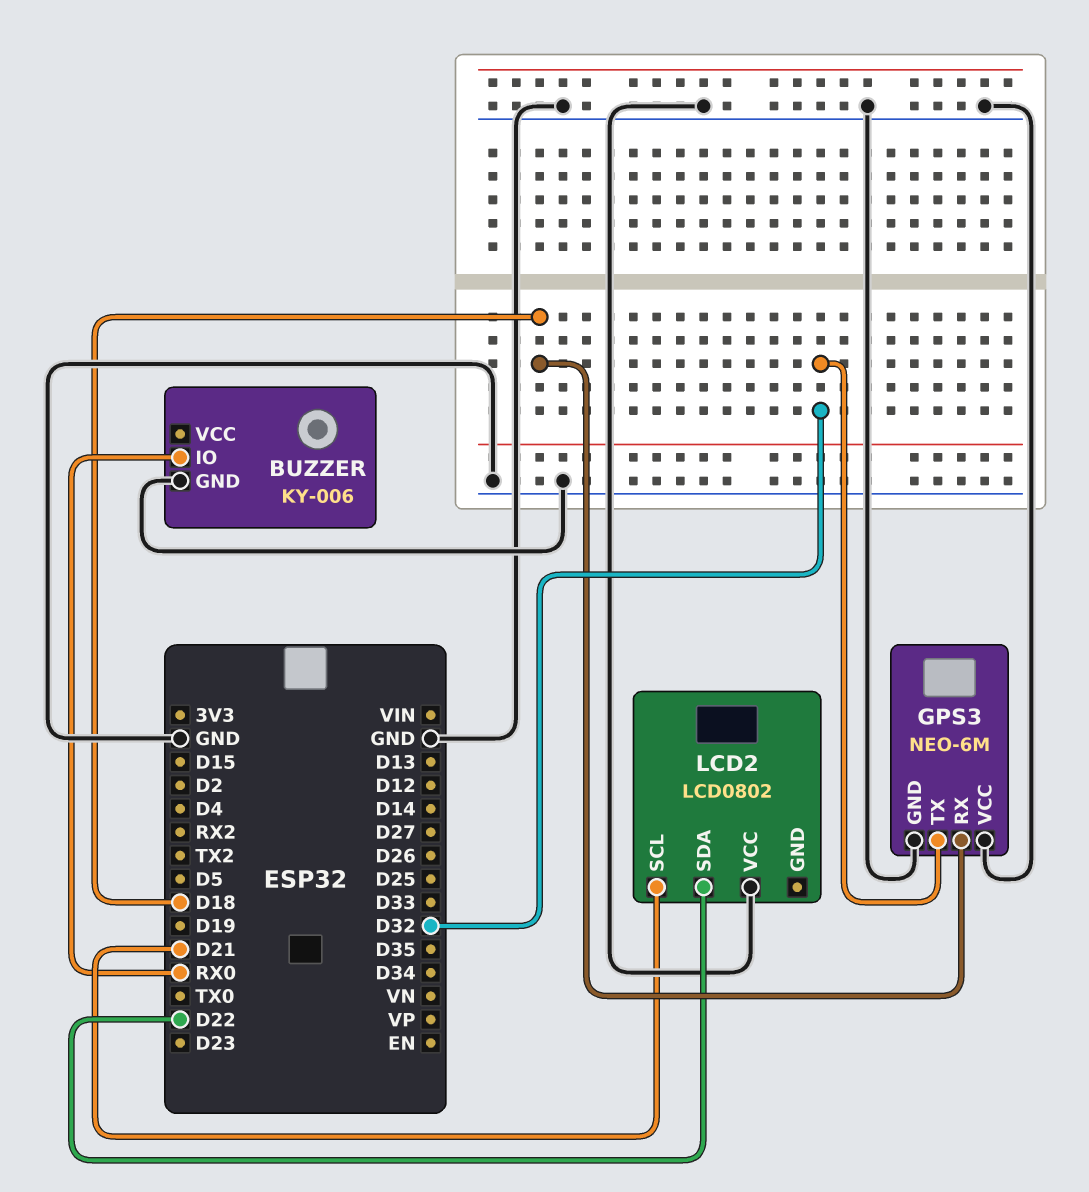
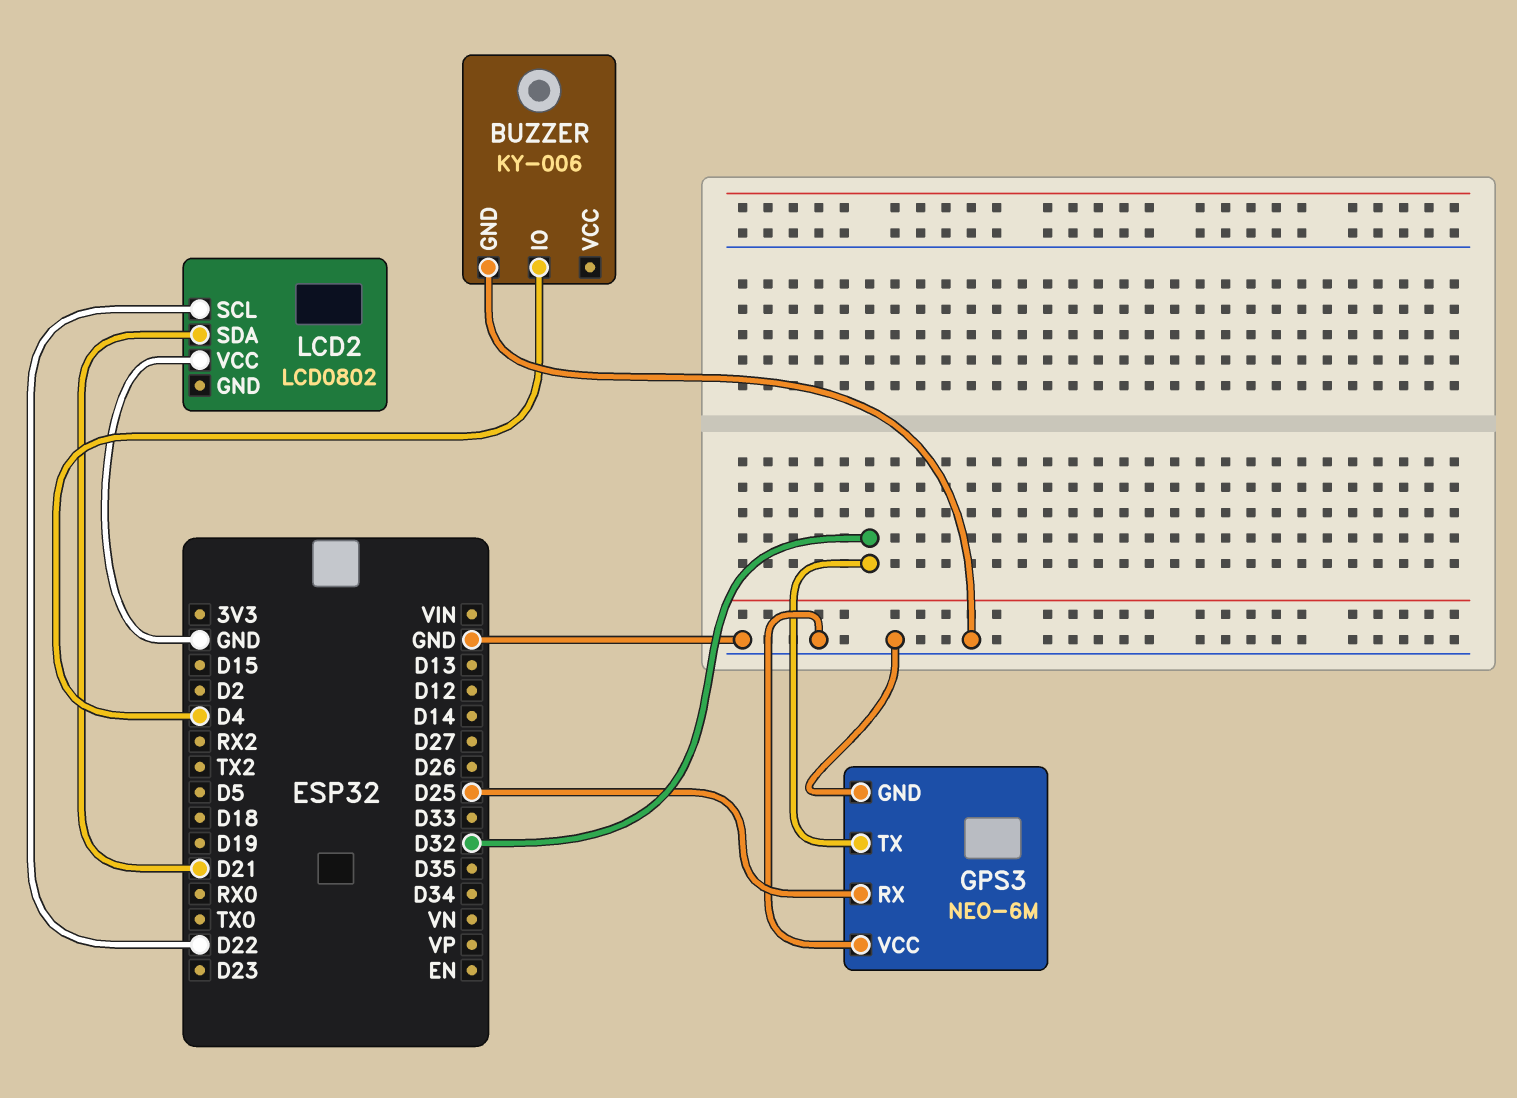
BUZZER pin IO: RX0 -> D4
GPS3 pin RX: D18 -> D25
LCD2 pin SCL: D21 -> D22
LCD2 pin SDA: D22 -> D21

